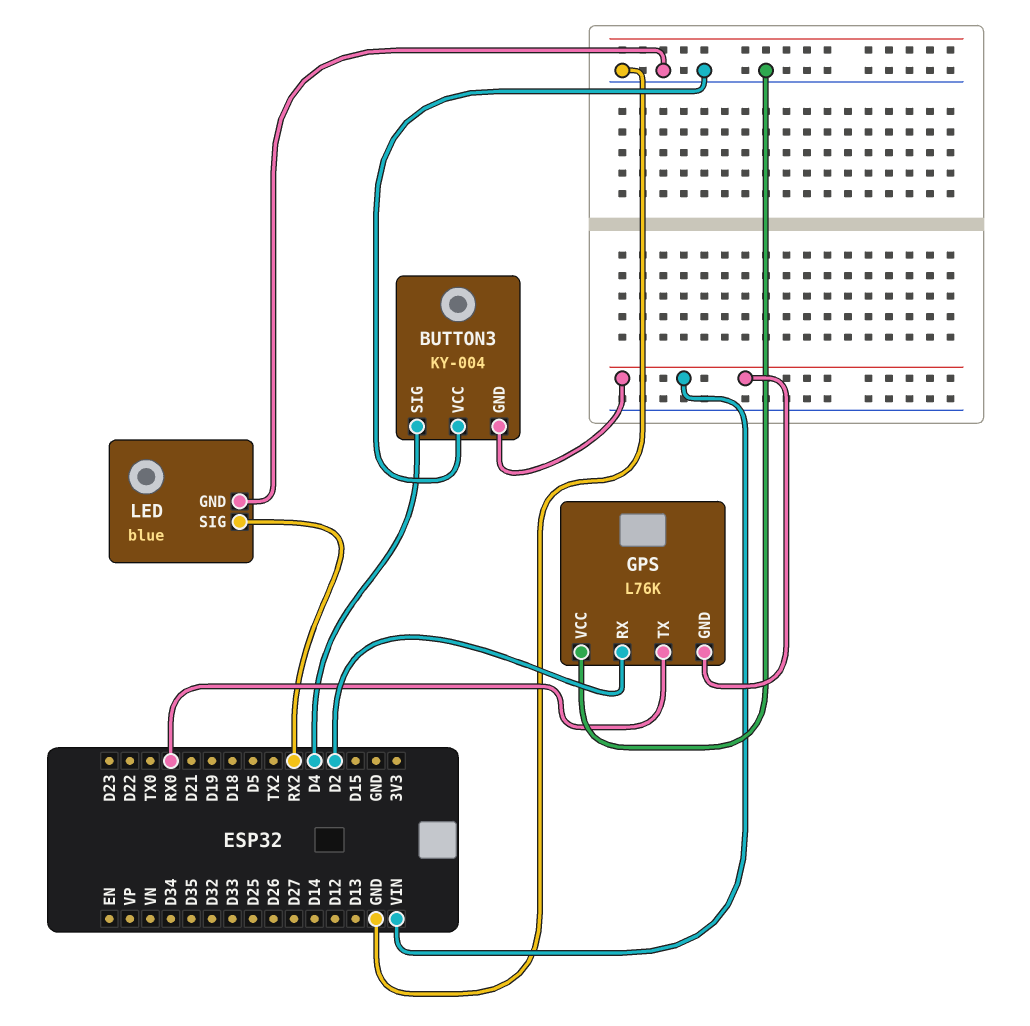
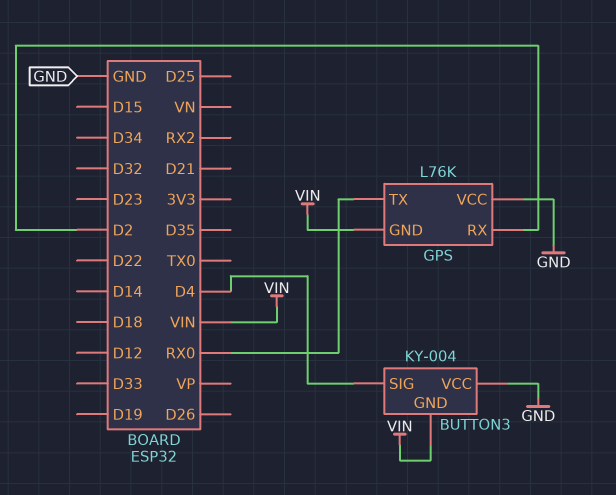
LED: blue -> none
LED pin GND: GND -> none
LED pin SIG: RX2 -> none

